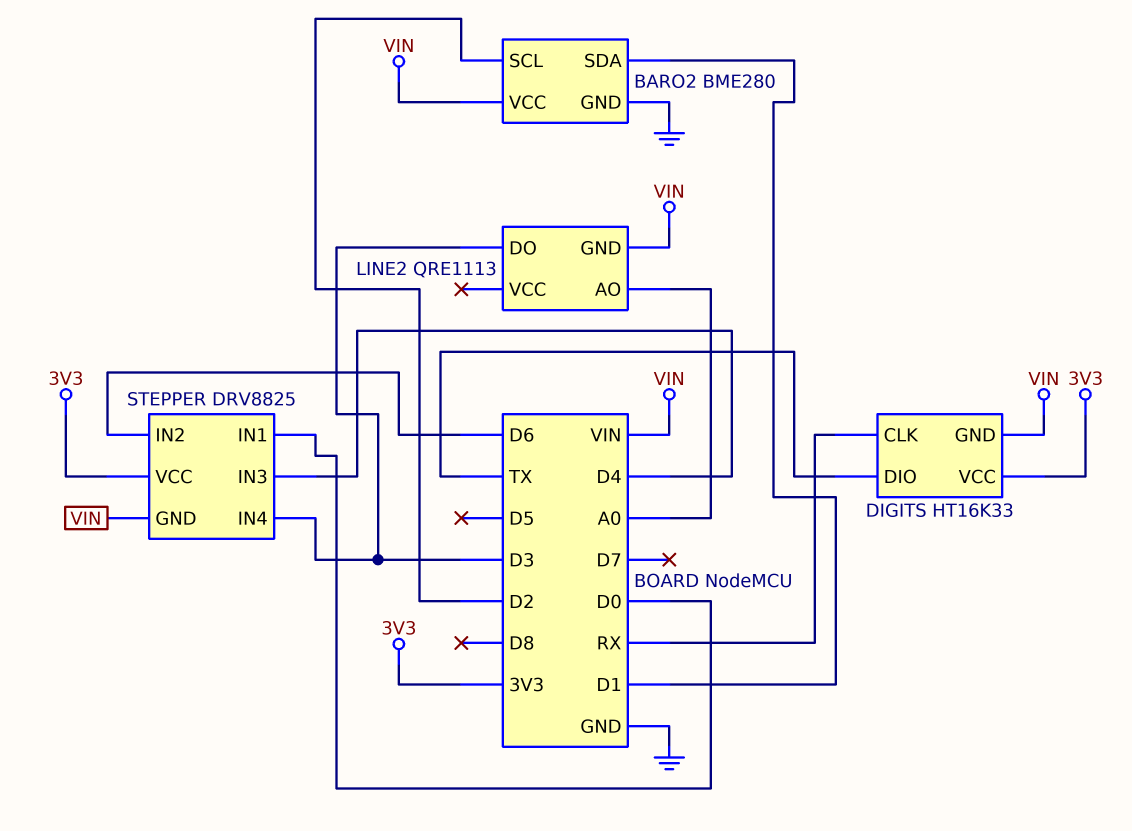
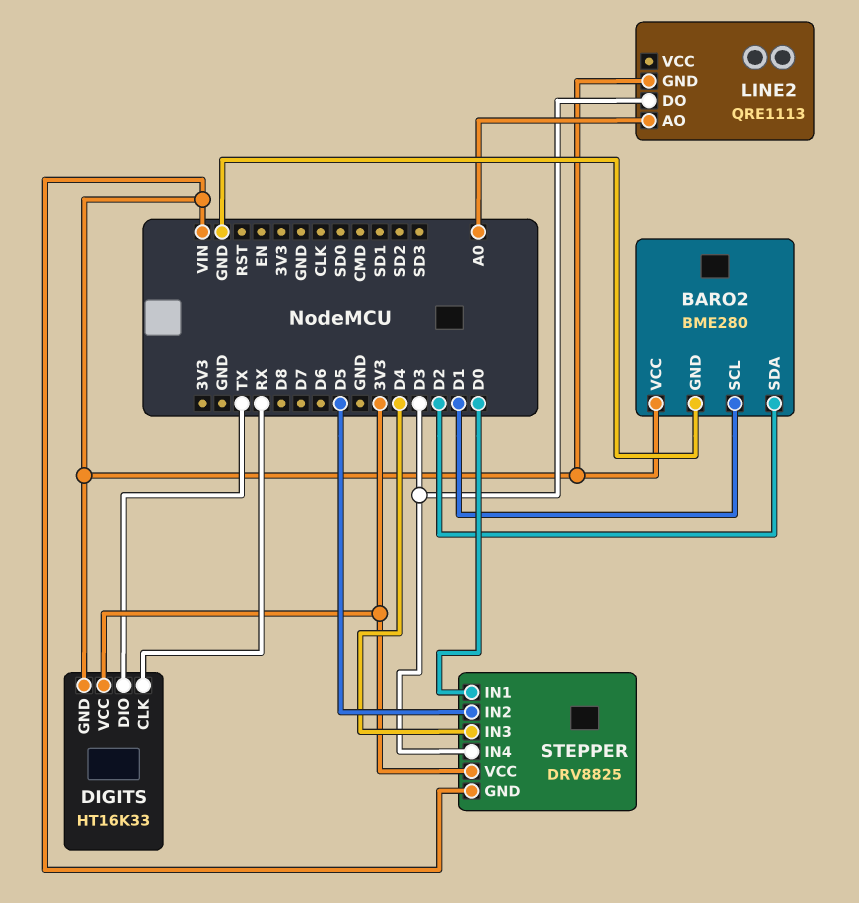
BARO2 pin SCL: D2 -> D1
BARO2 pin SDA: D1 -> D2
STEPPER pin IN2: D6 -> D5

